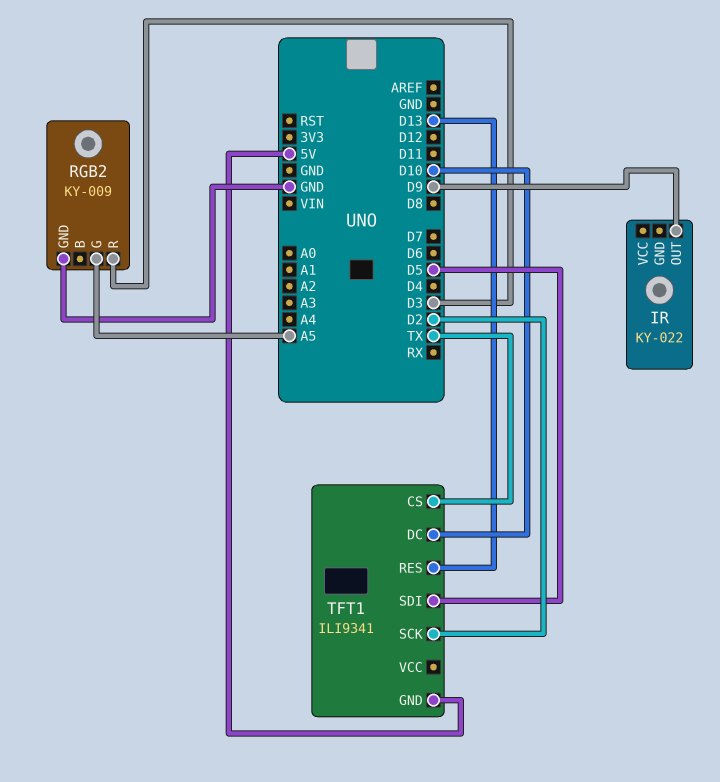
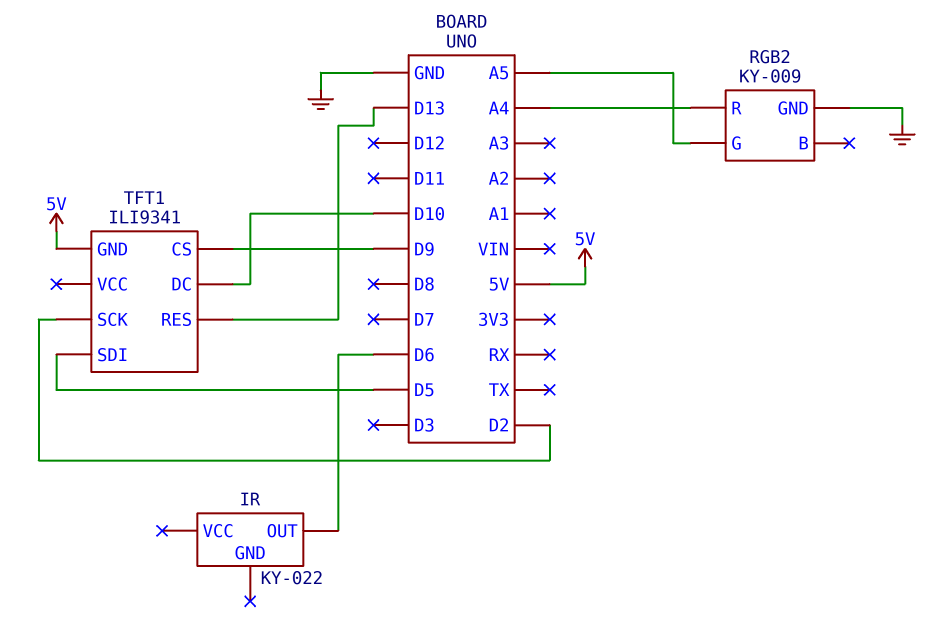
IR pin OUT: D9 -> D6
RGB2 pin R: D3 -> A4
TFT1 pin CS: TX -> D9

